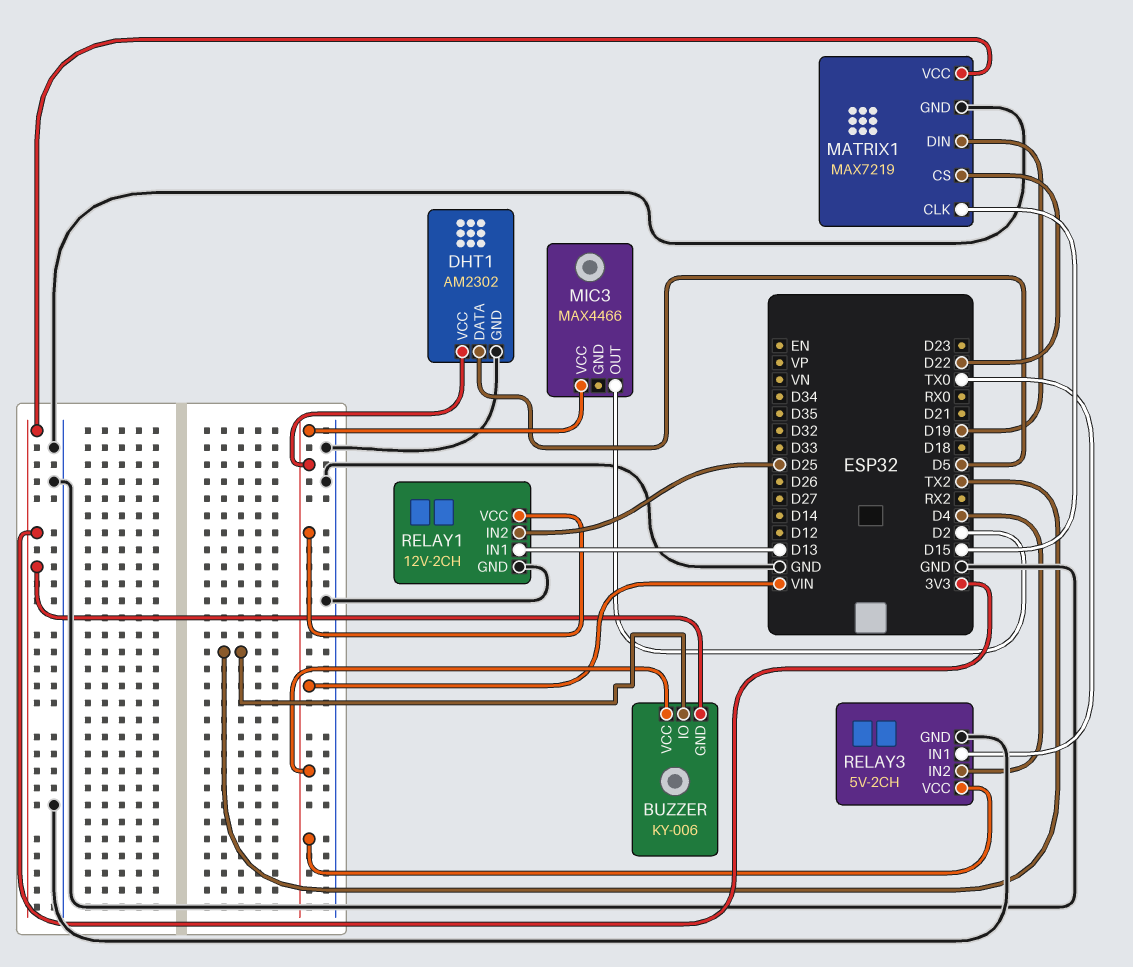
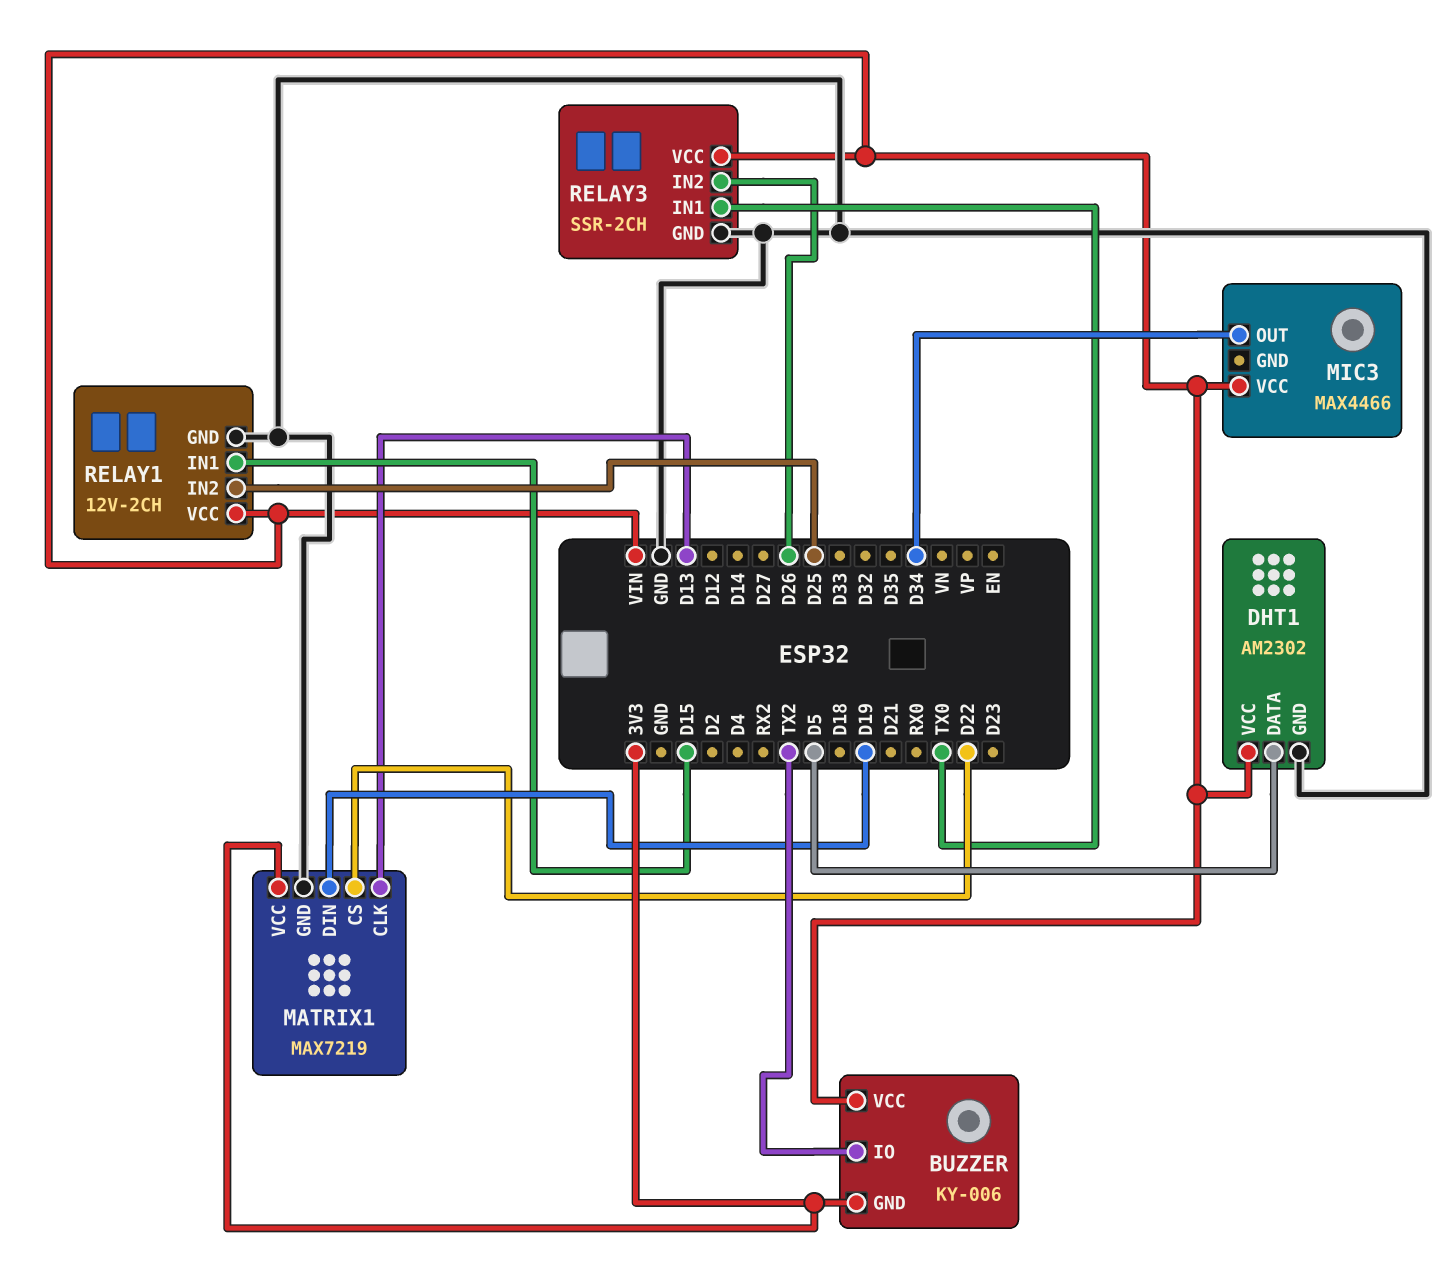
MATRIX1 pin CLK: D15 -> D13
MIC3 pin OUT: D2 -> D34
RELAY1 pin IN1: D13 -> D15
RELAY3: 5V-2CH -> SSR-2CH
RELAY3 pin IN2: D4 -> D26

